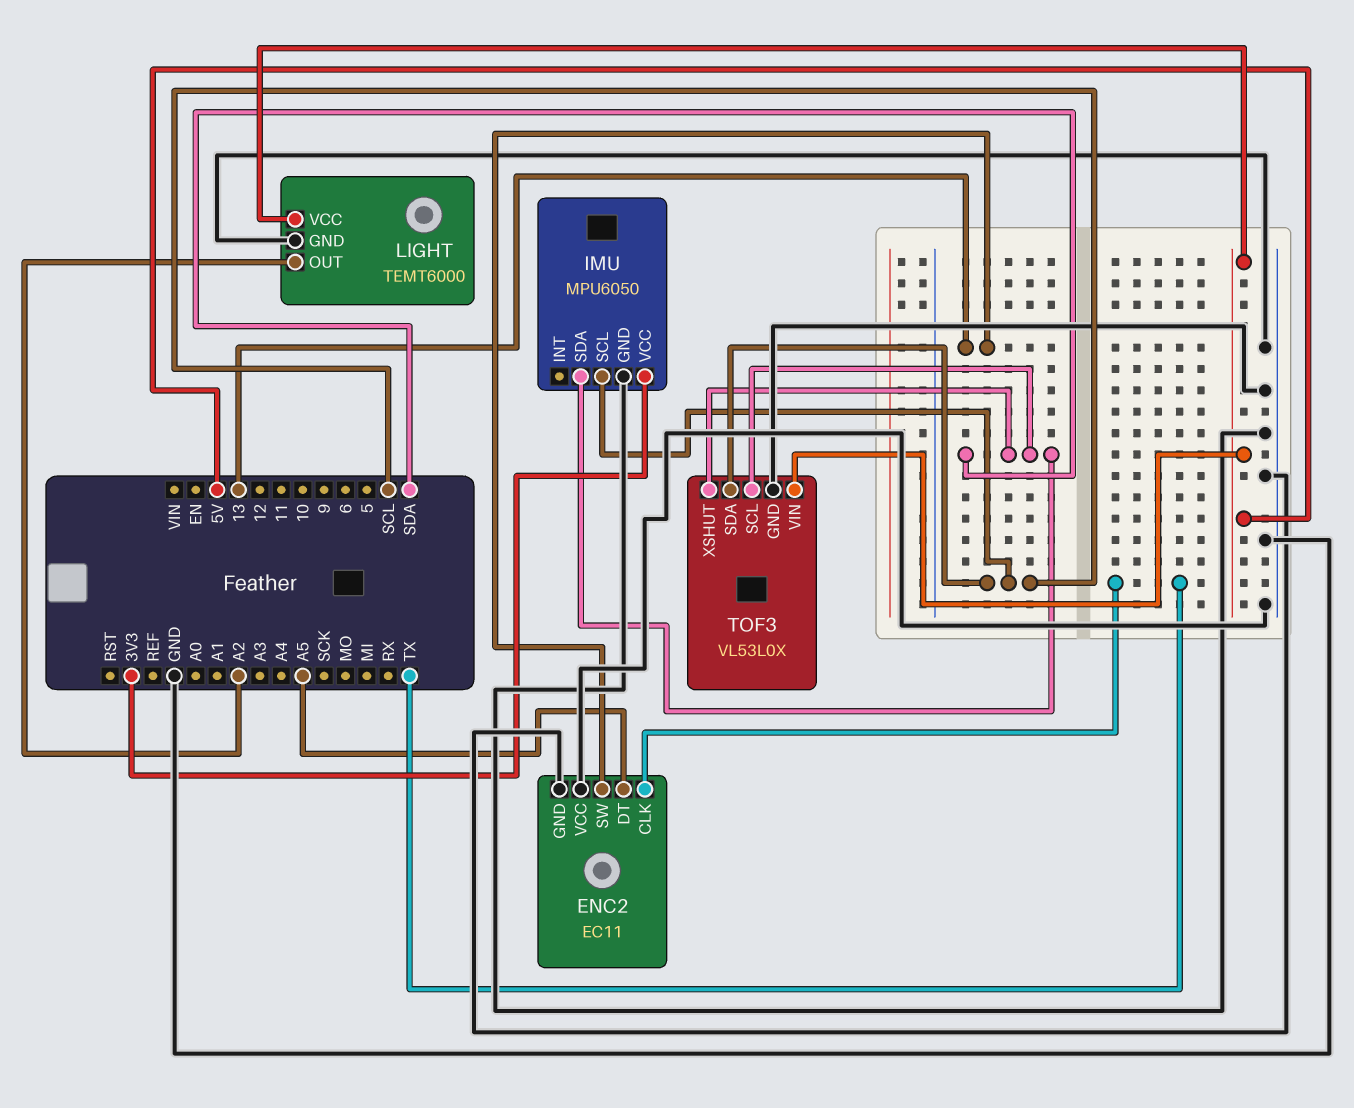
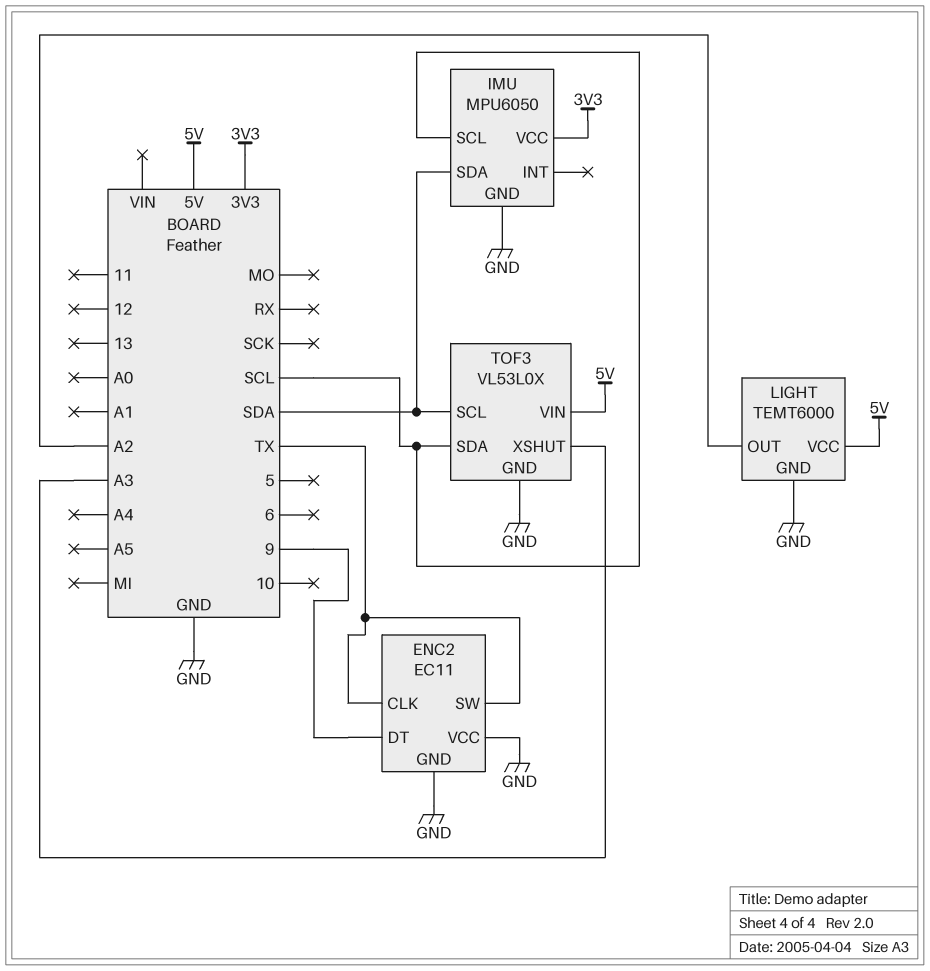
ENC2 pin DT: A5 -> 9
ENC2 pin SW: 13 -> TX
TOF3 pin XSHUT: SDA -> A3

